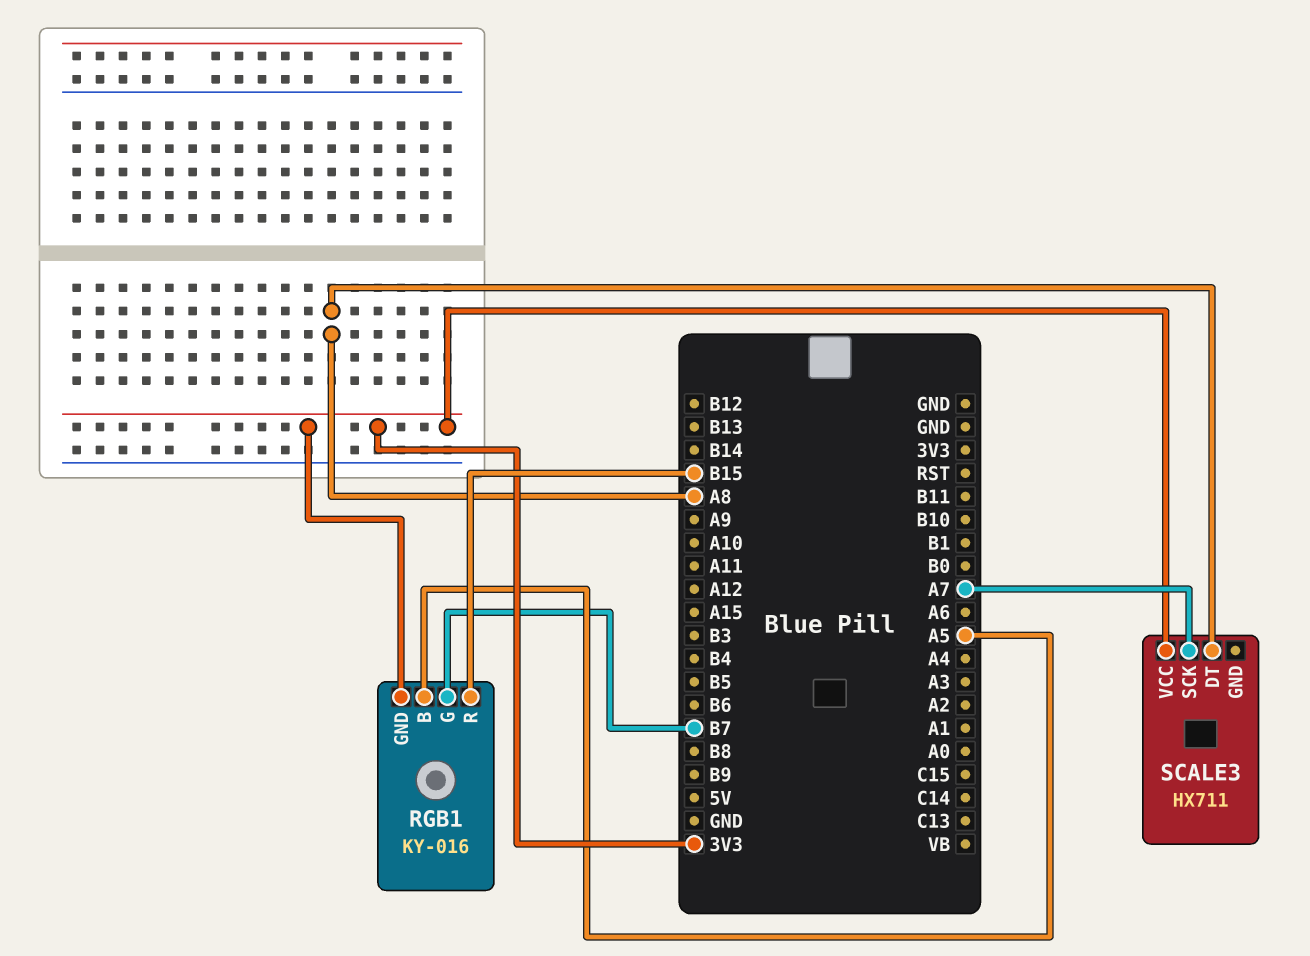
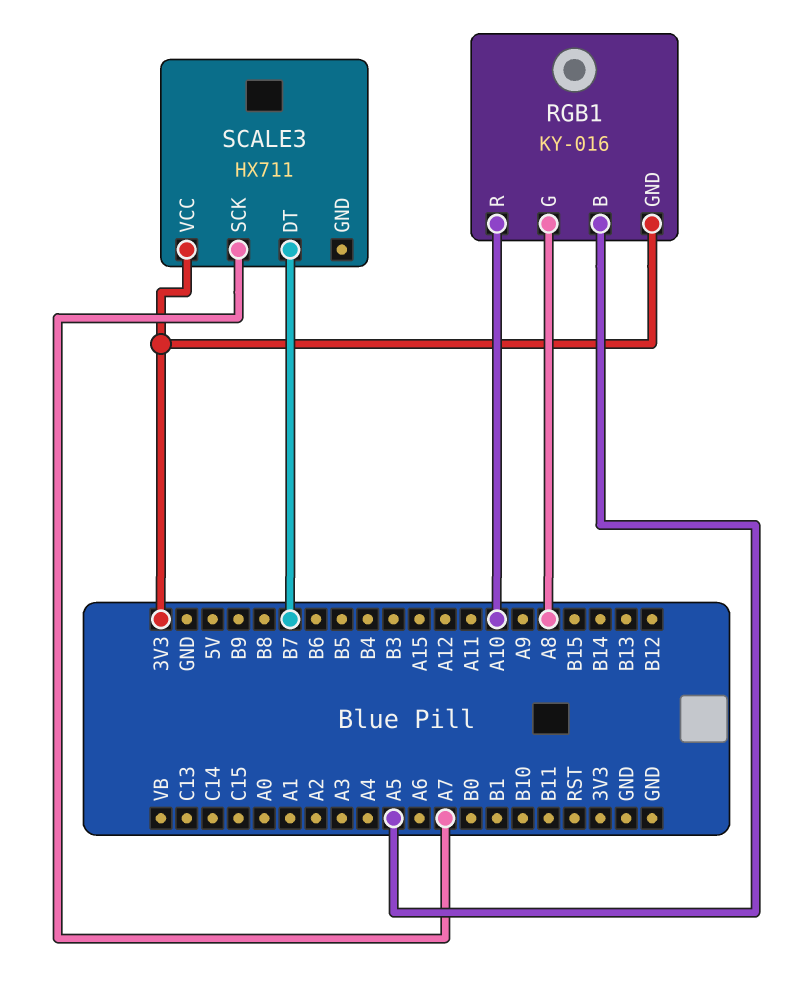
RGB1 pin G: B7 -> A8
RGB1 pin R: B15 -> A10
SCALE3 pin DT: A8 -> B7

